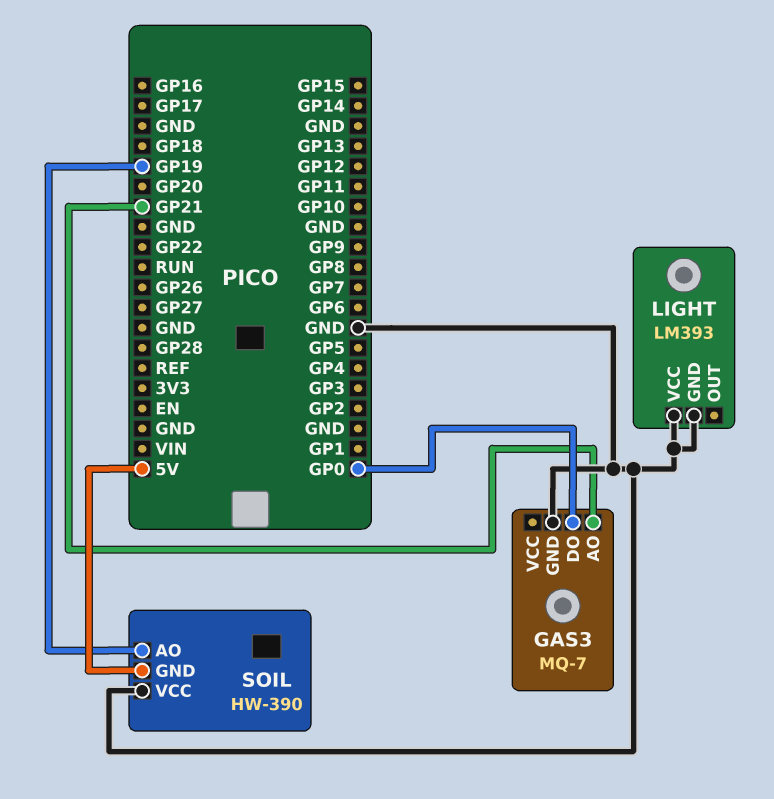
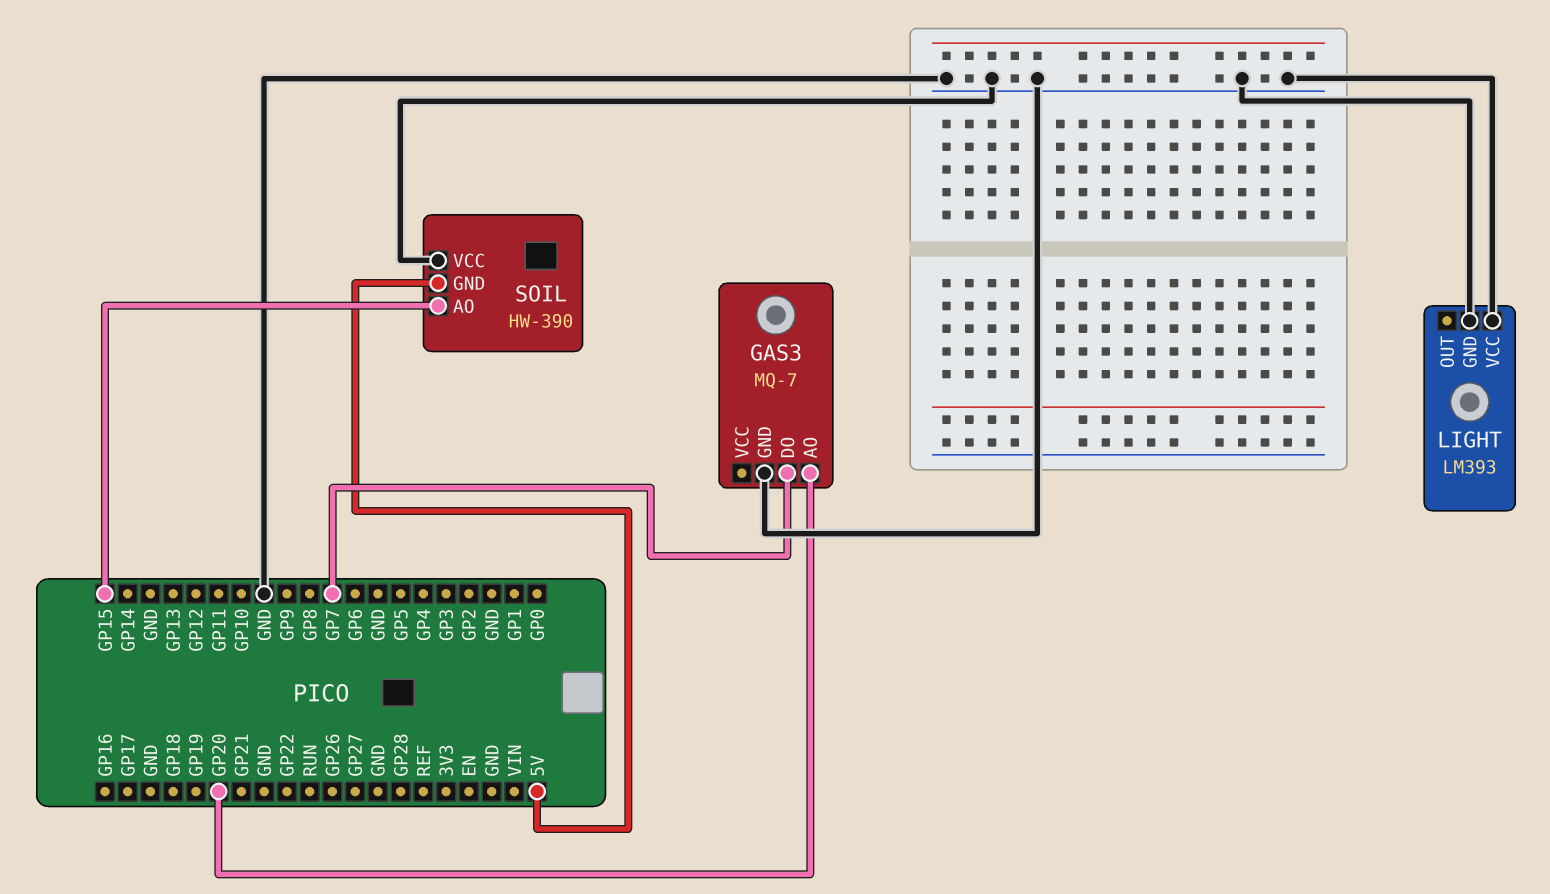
GAS3 pin AO: GP21 -> GP20
GAS3 pin DO: GP0 -> GP7
SOIL pin AO: GP19 -> GP15

